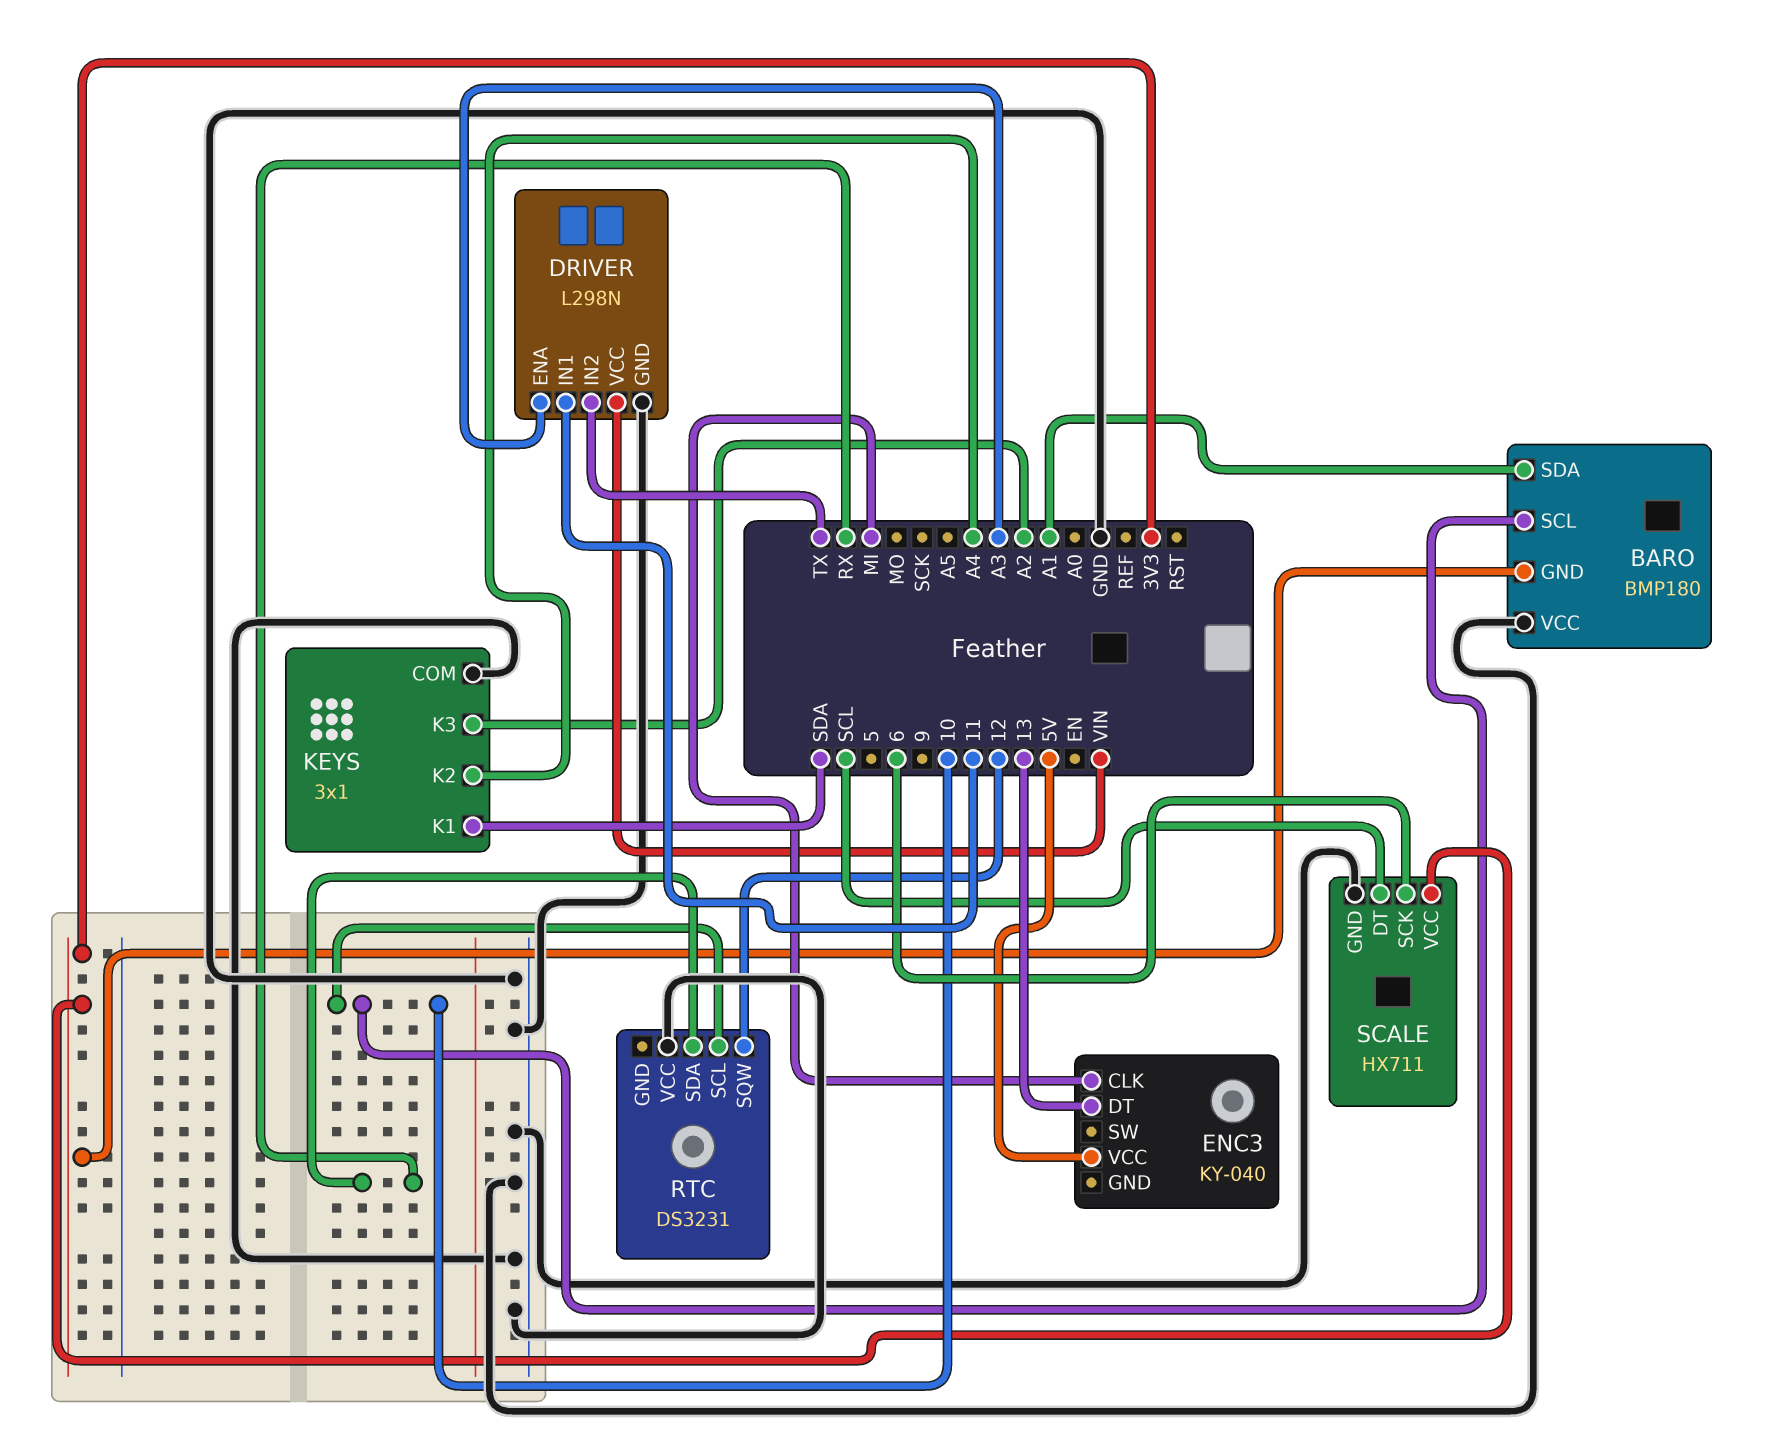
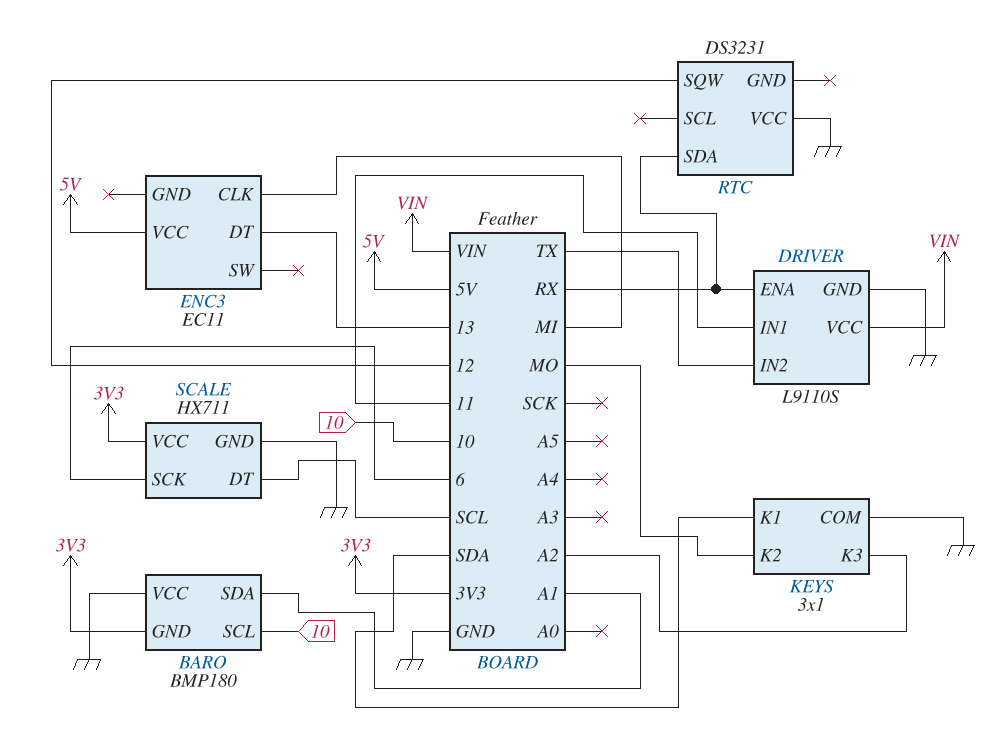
DRIVER: L298N -> L9110S
DRIVER pin ENA: A3 -> RX
ENC3: KY-040 -> EC11
KEYS pin K2: A4 -> MO
RTC pin SCL: 10 -> none

